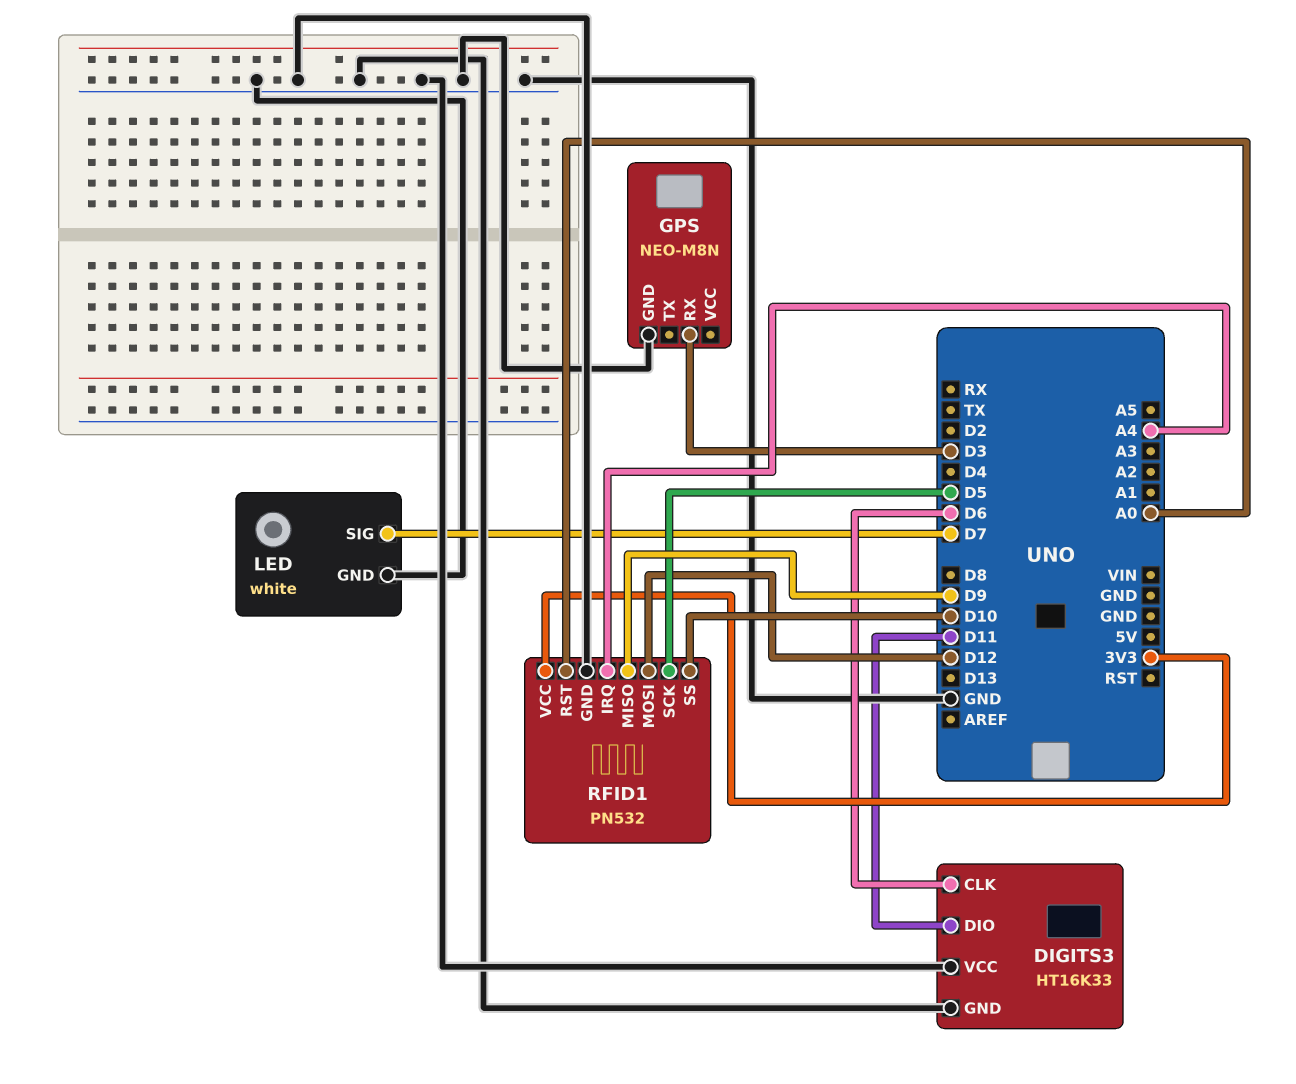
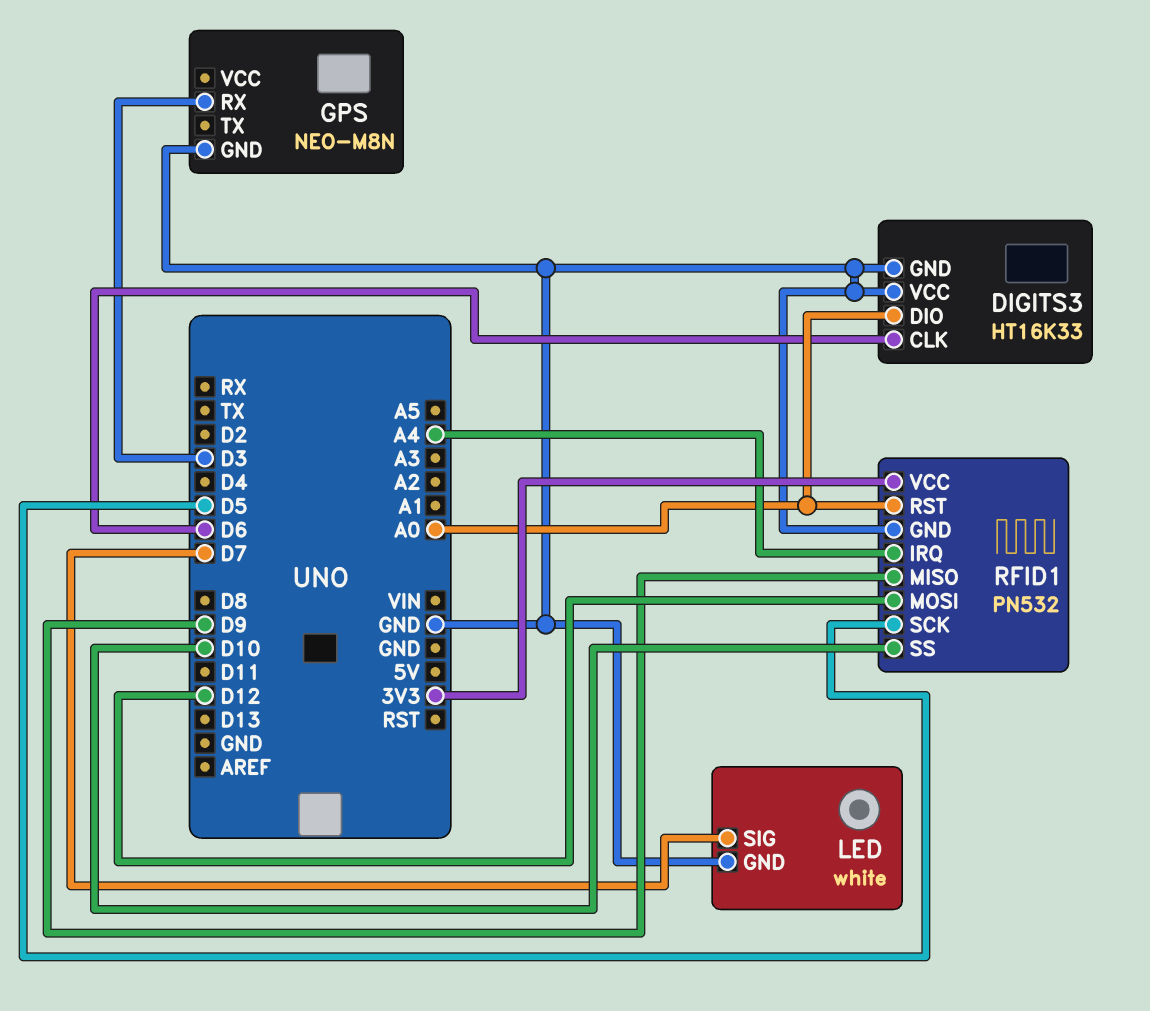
DIGITS3 pin DIO: D11 -> A0

